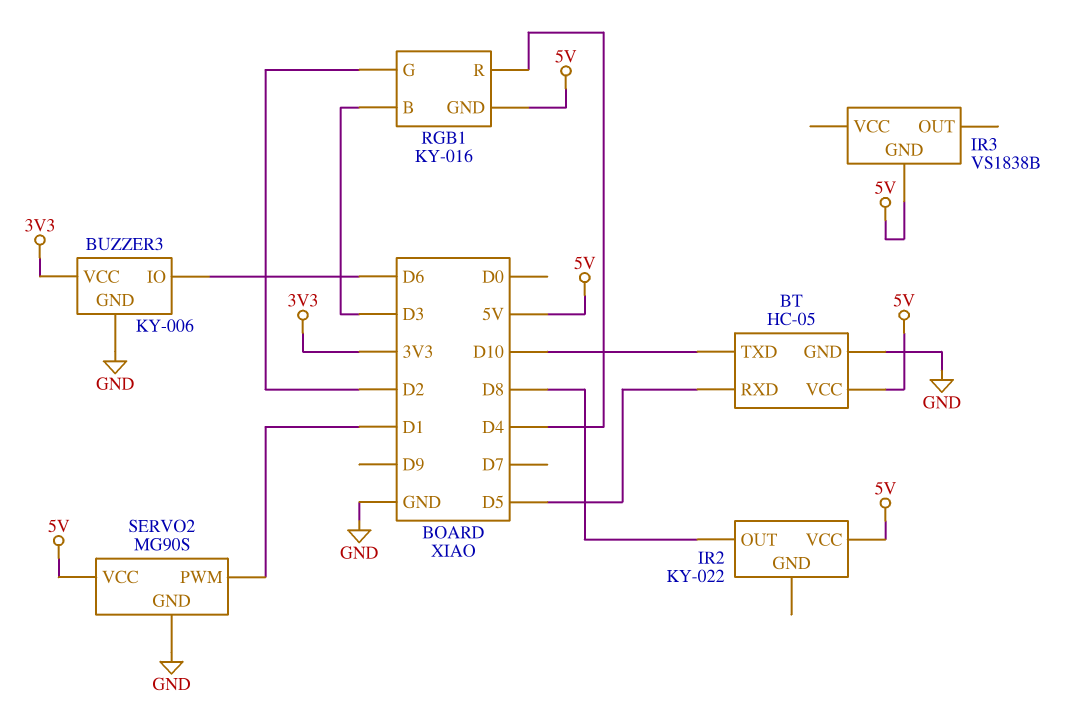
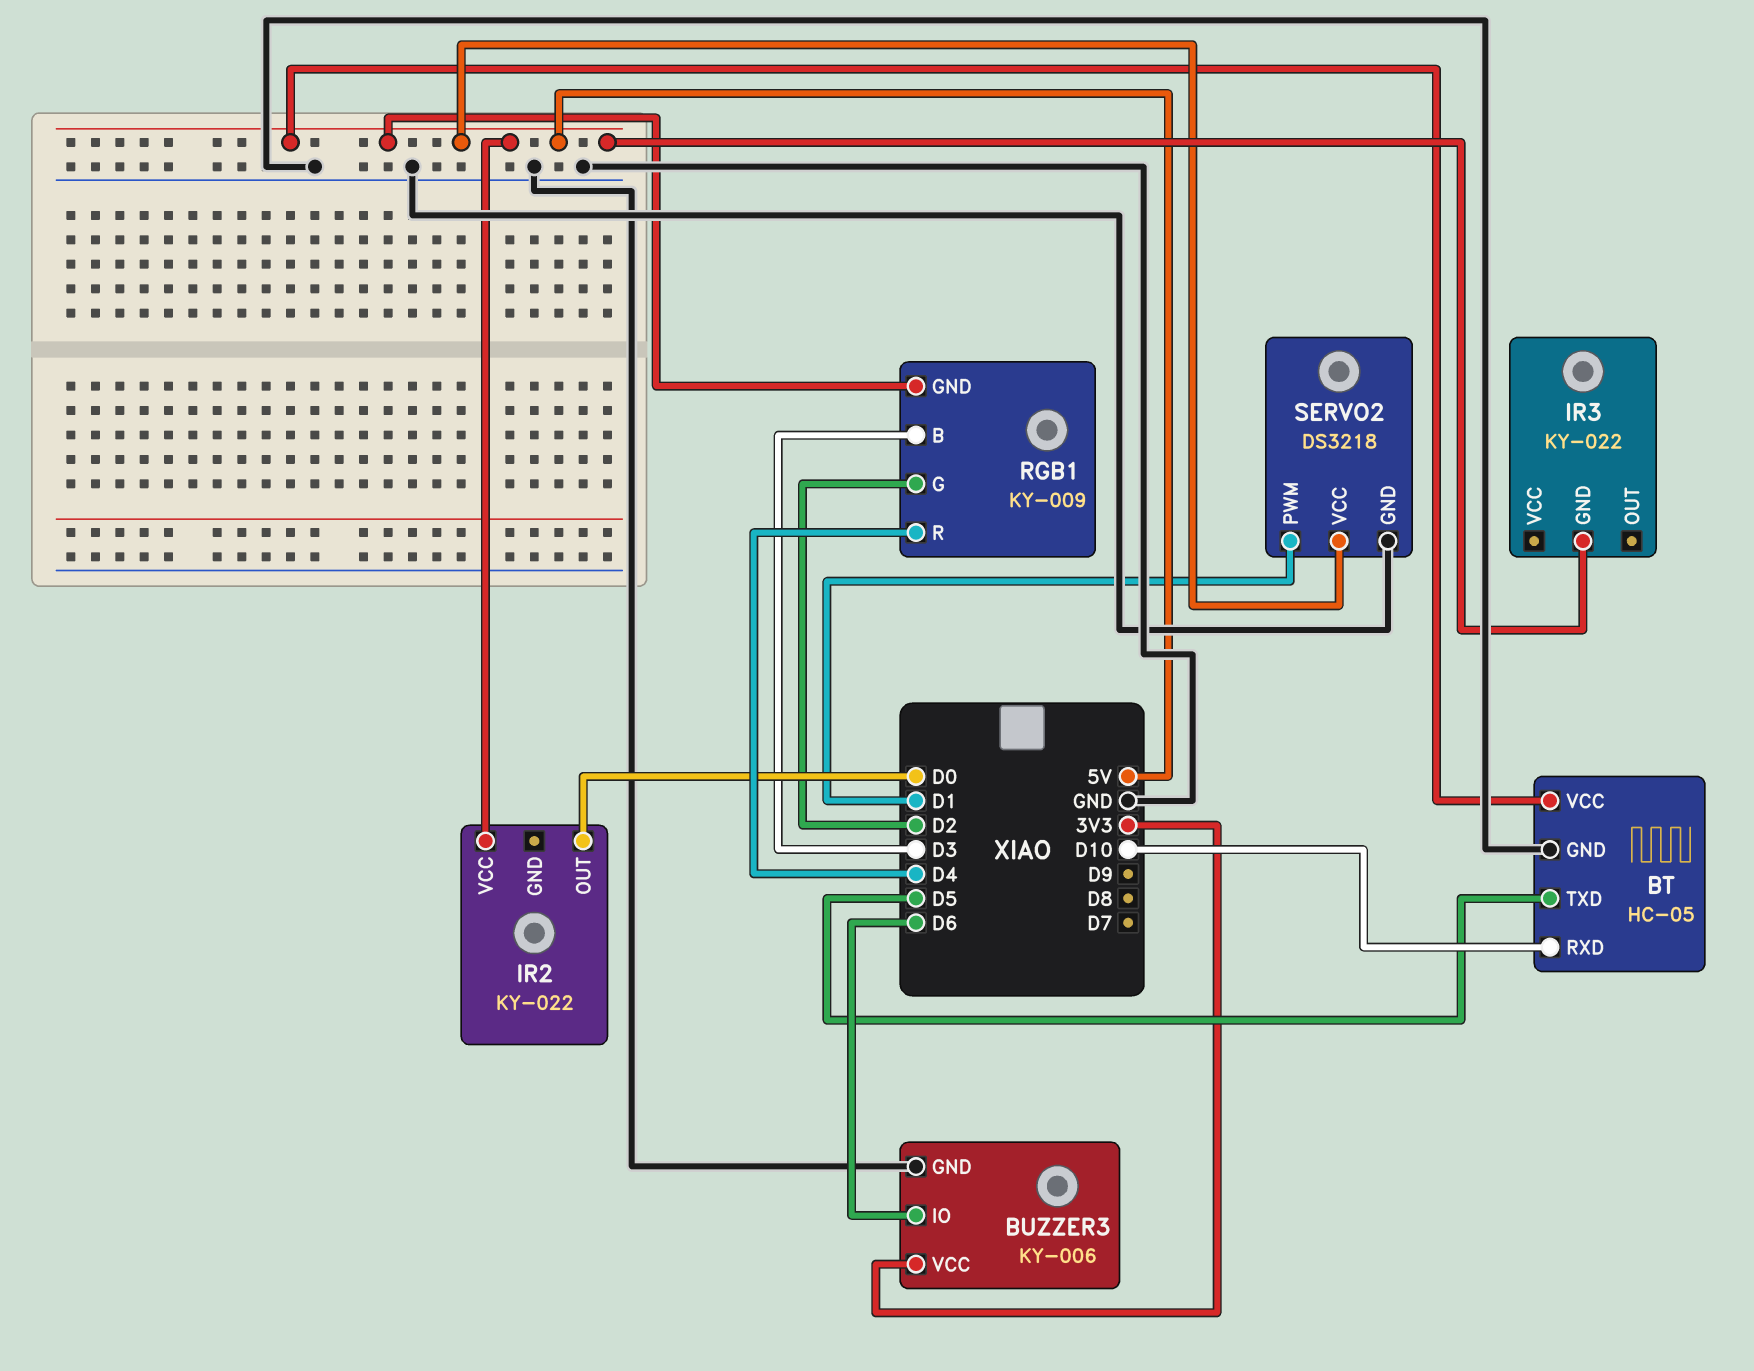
BT pin RXD: D5 -> D10
BT pin TXD: D10 -> D5
IR2 pin OUT: D8 -> D0
IR3: VS1838B -> KY-022
RGB1: KY-016 -> KY-009
SERVO2: MG90S -> DS3218

